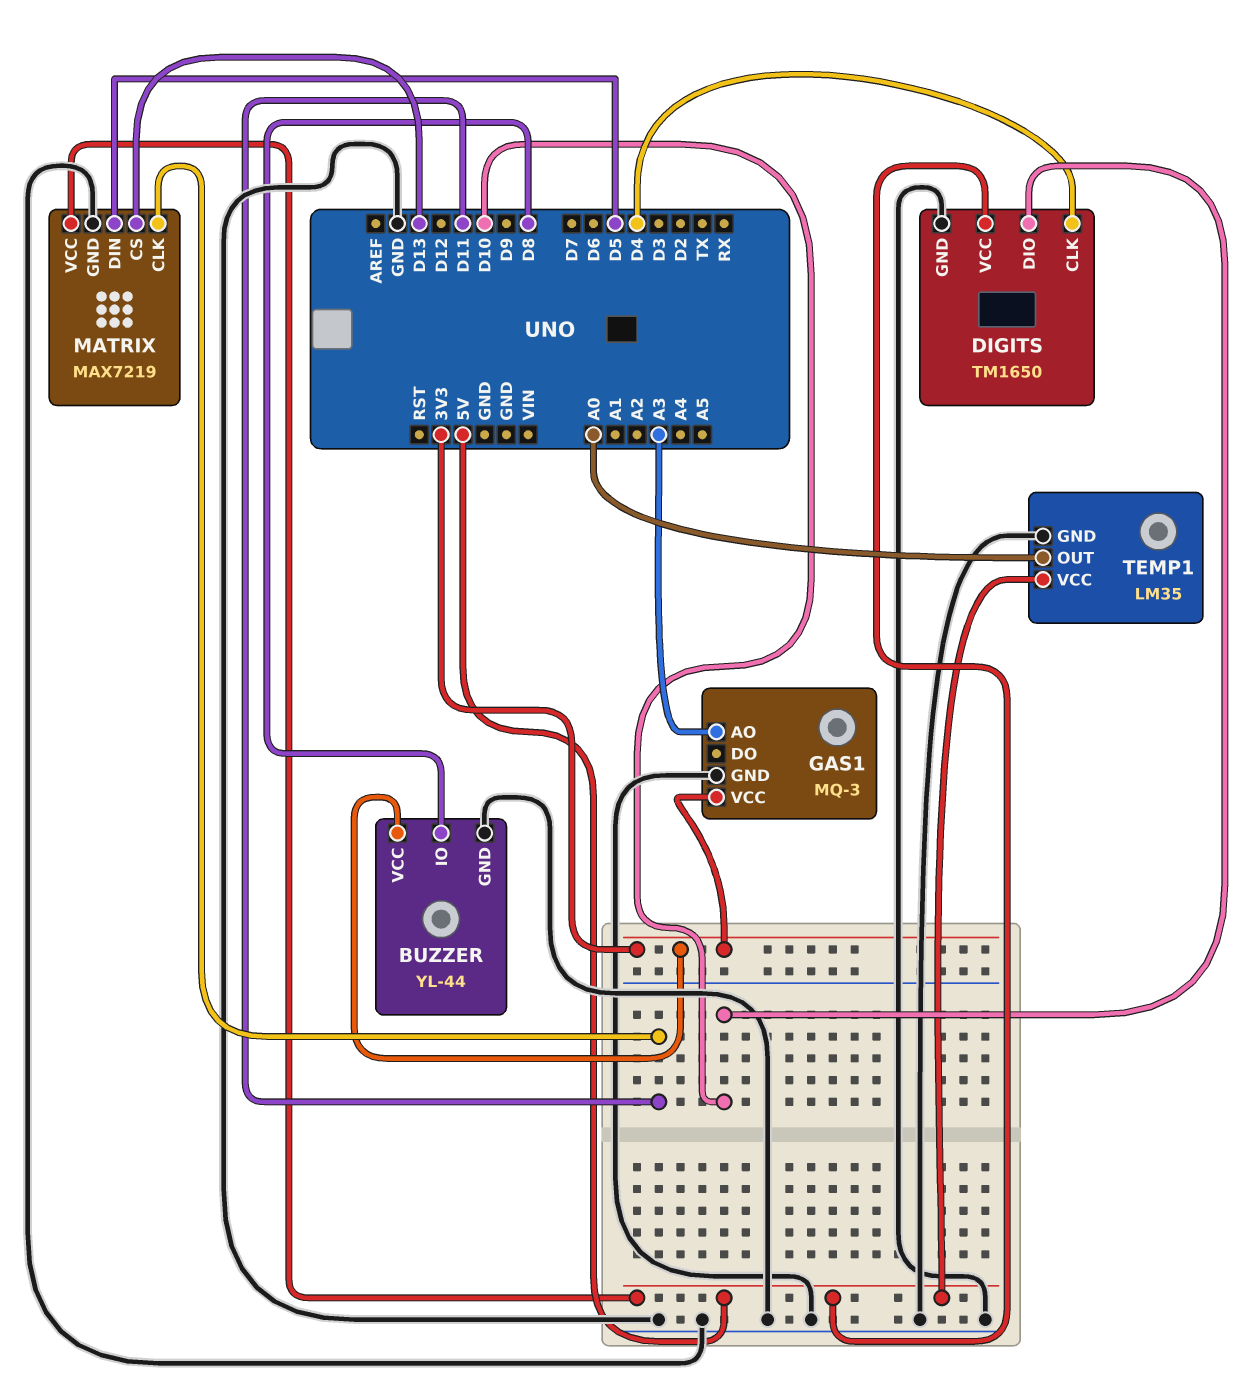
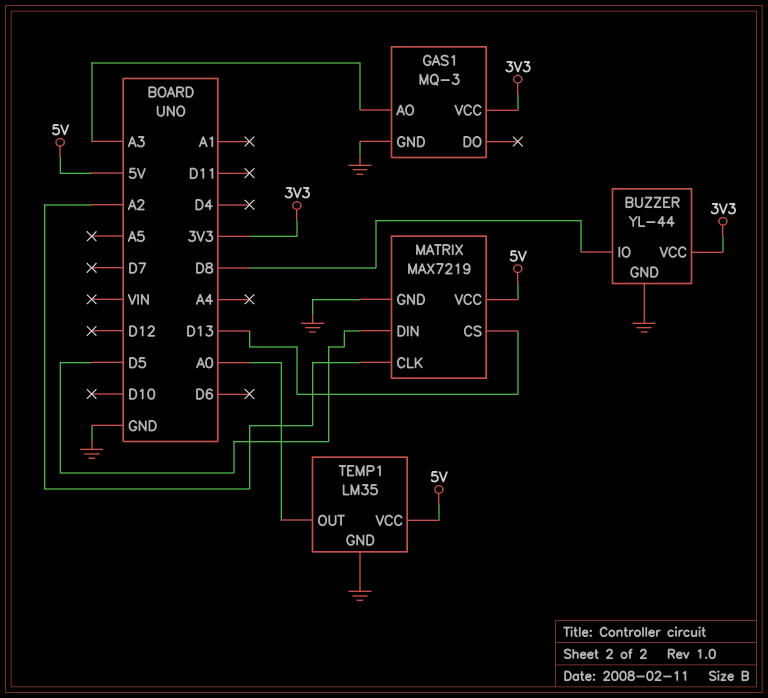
DIGITS: TM1650 -> none
DIGITS pin CLK: D4 -> none
DIGITS pin DIO: D10 -> none
DIGITS pin GND: GND -> none
DIGITS pin VCC: 5V -> none
MATRIX pin CLK: D11 -> A2

